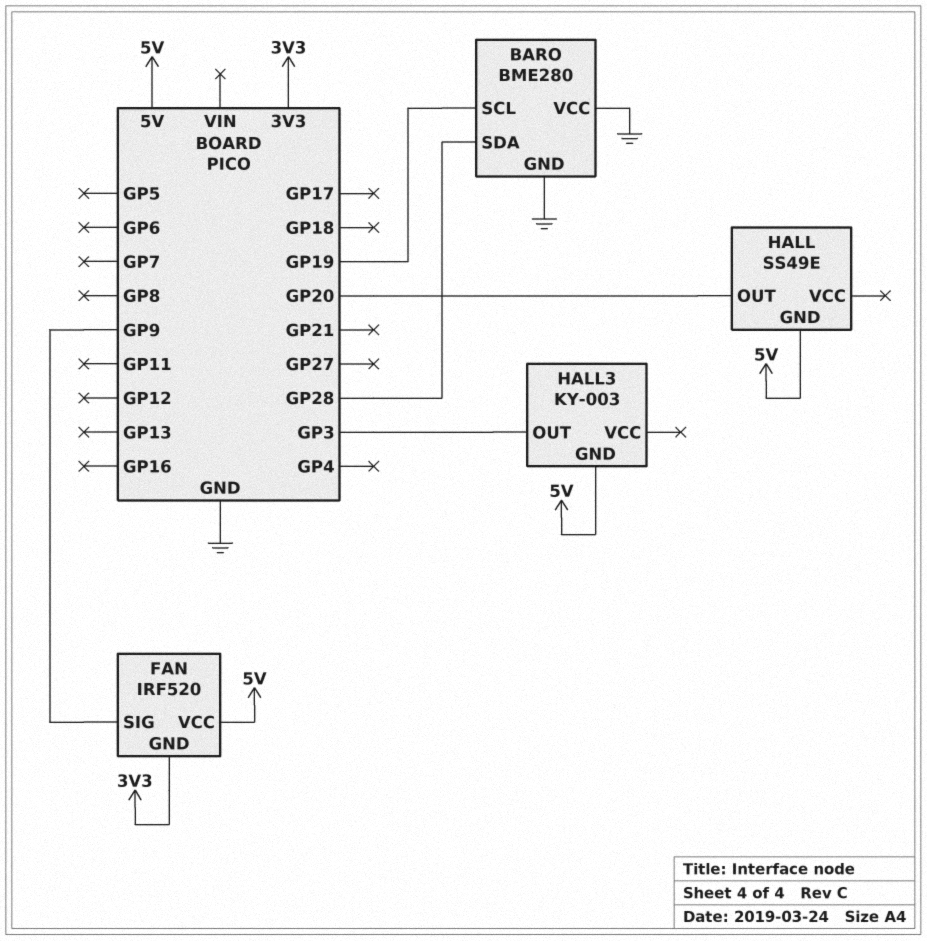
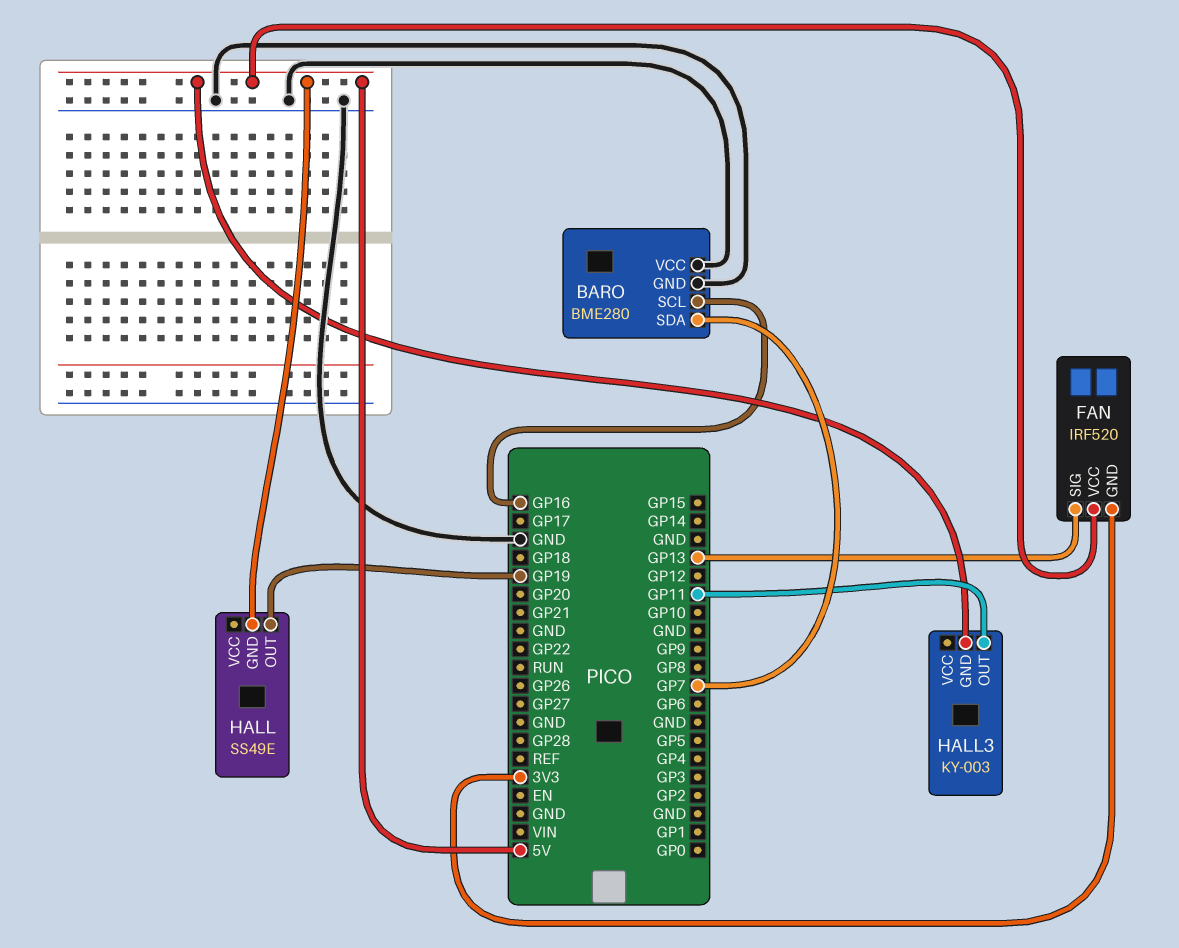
BARO pin SCL: GP19 -> GP16
BARO pin SDA: GP28 -> GP7
FAN pin SIG: GP9 -> GP13
HALL pin OUT: GP20 -> GP19
HALL3 pin OUT: GP3 -> GP11

